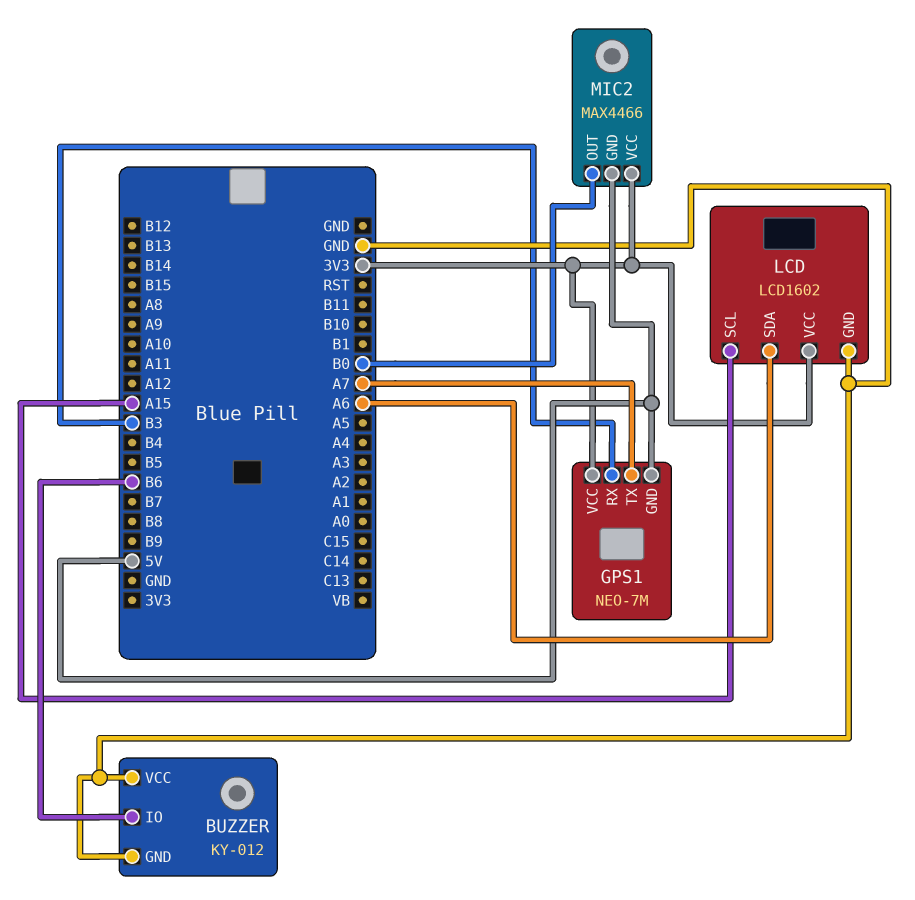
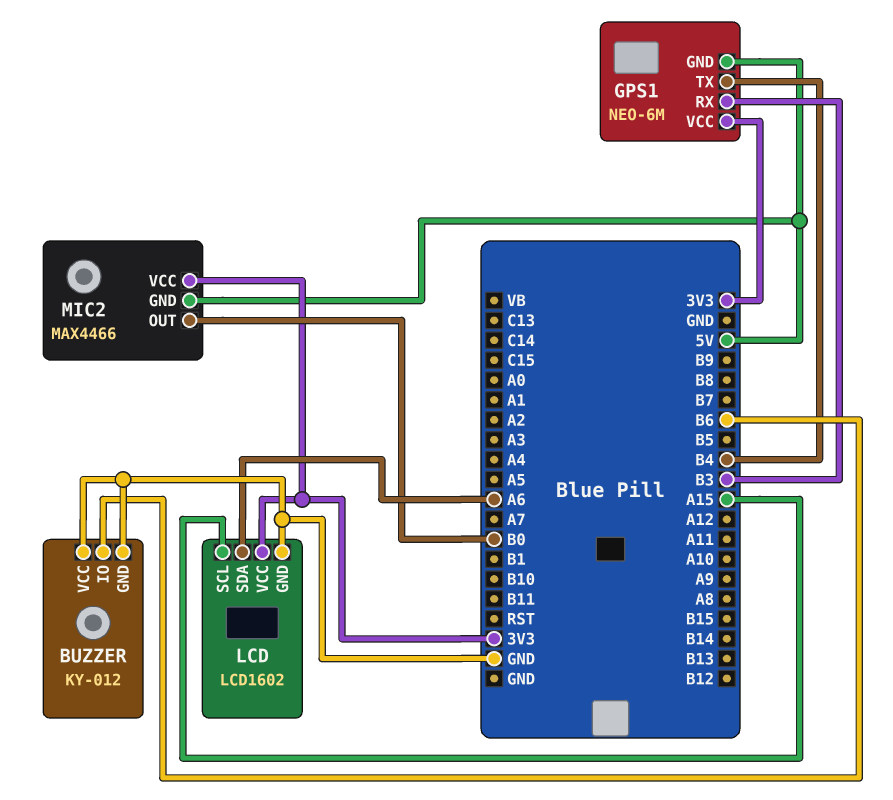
GPS1: NEO-7M -> NEO-6M
GPS1 pin TX: A7 -> B4

